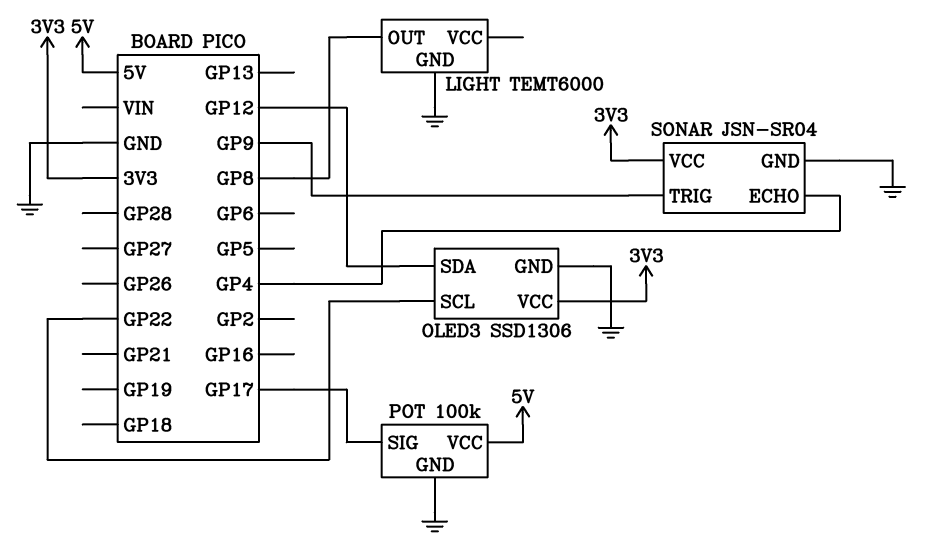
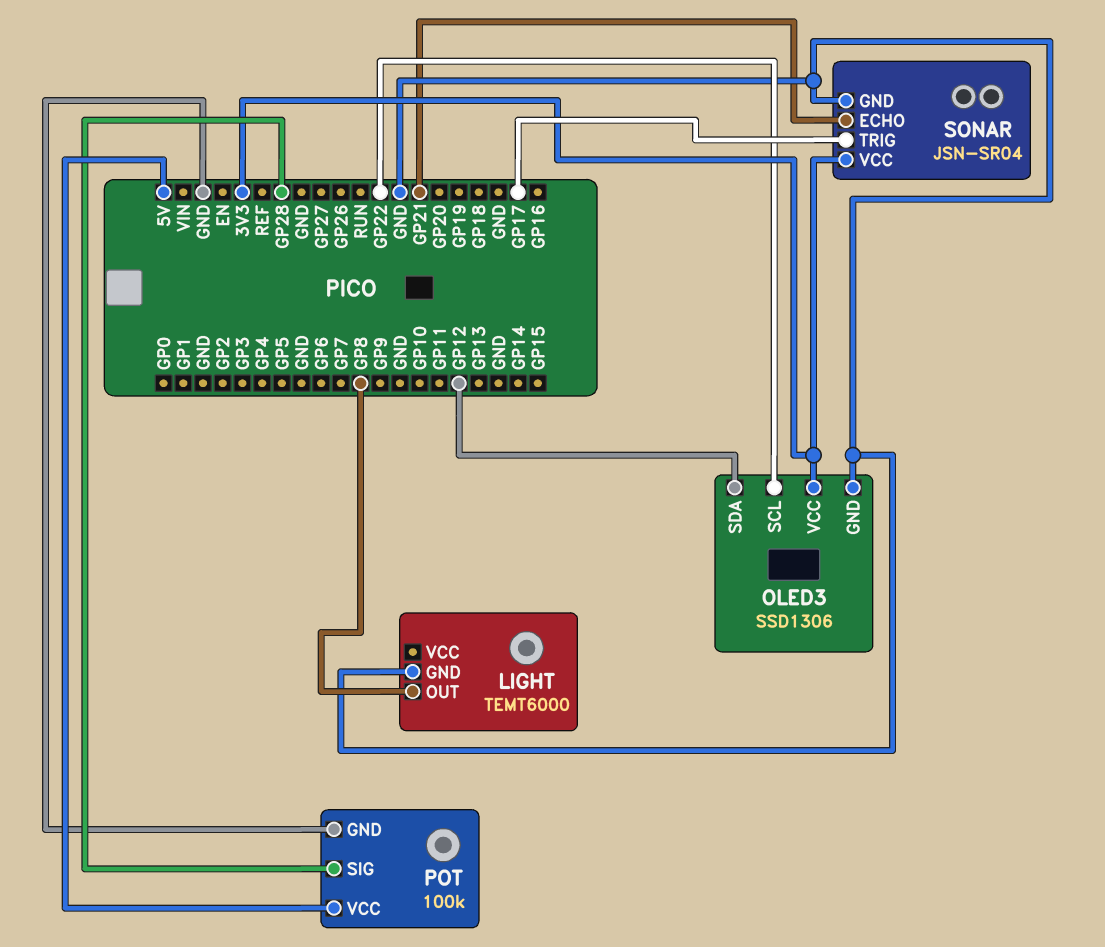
POT pin SIG: GP17 -> GP28
SONAR pin ECHO: GP4 -> GP21
SONAR pin TRIG: GP9 -> GP17

